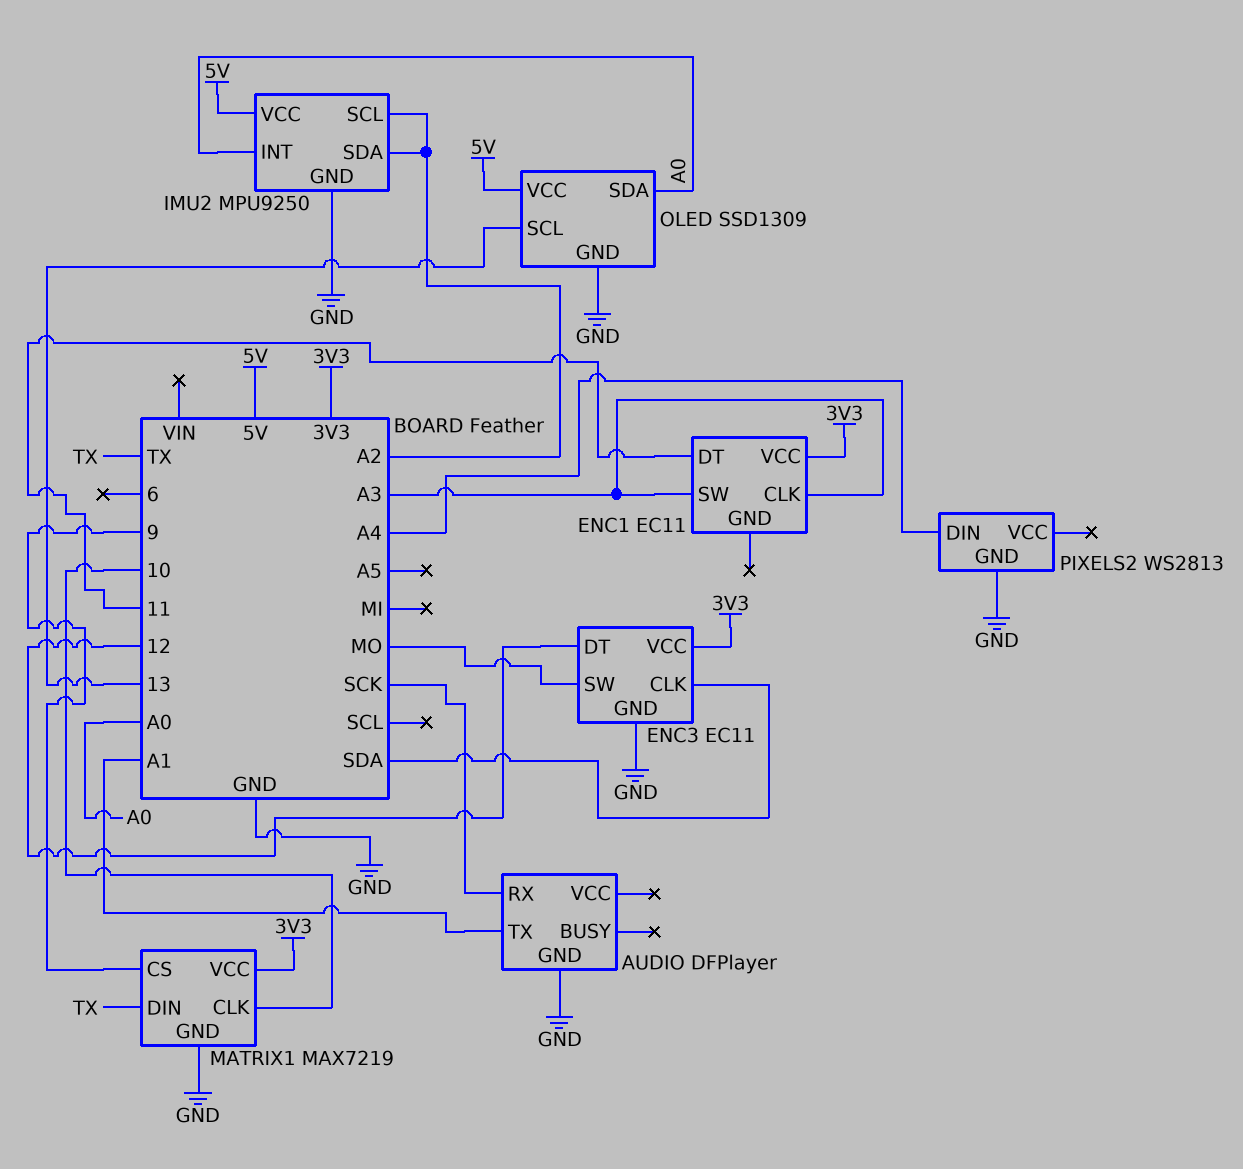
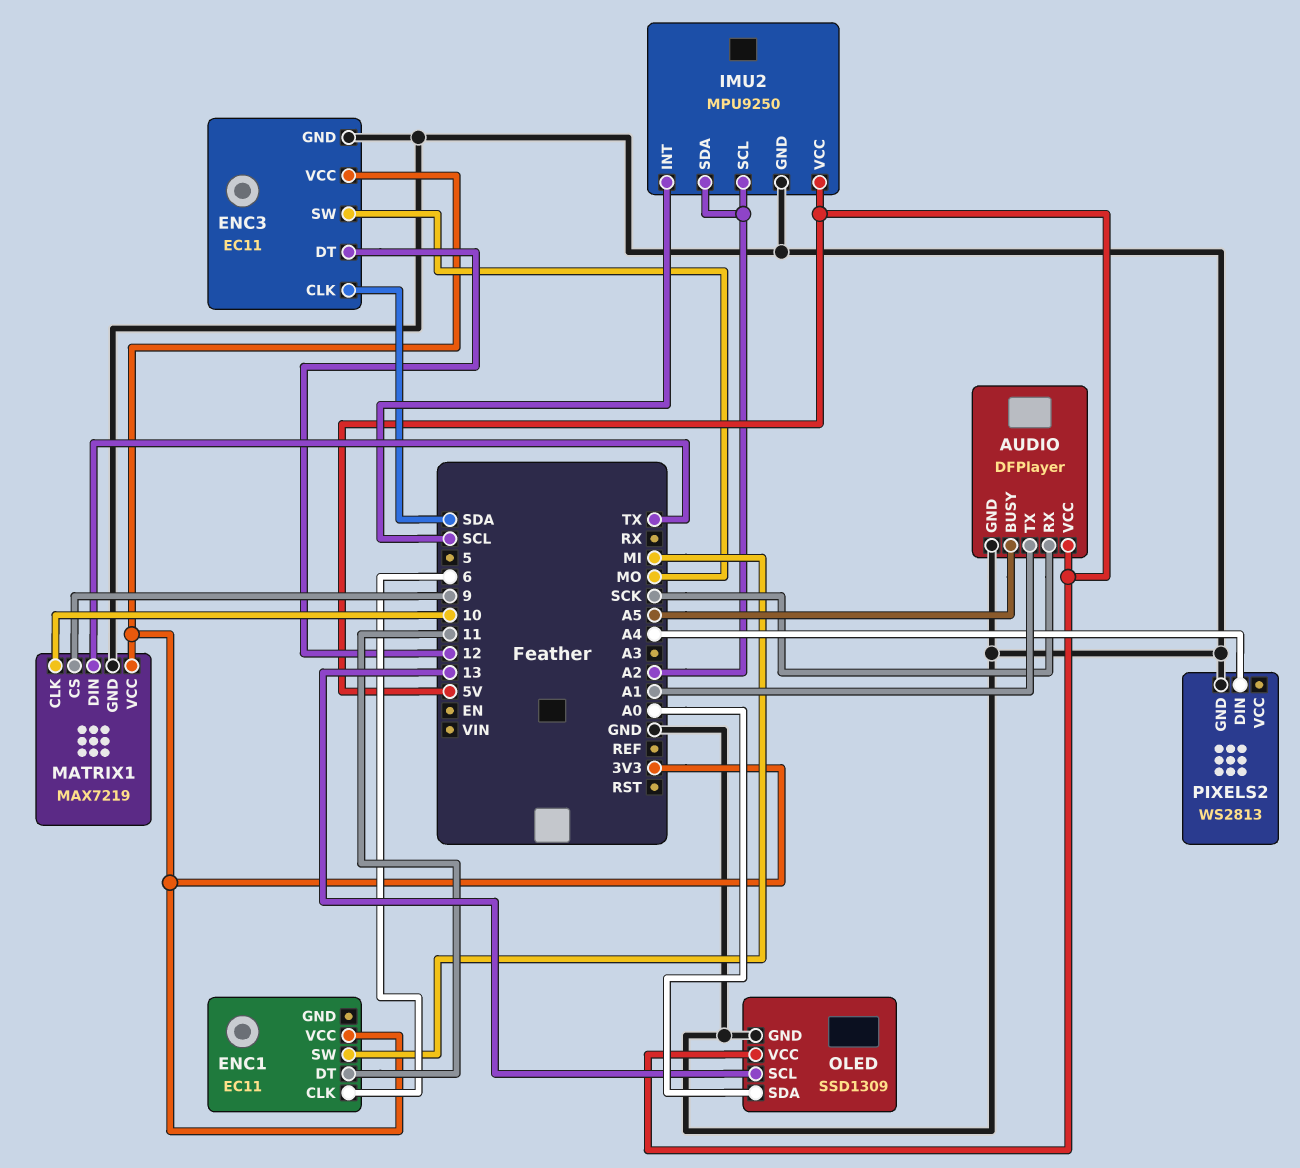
AUDIO pin BUSY: none -> A5
AUDIO pin VCC: none -> 5V
ENC1 pin CLK: A3 -> 6
ENC1 pin SW: A3 -> MI
IMU2 pin INT: A0 -> SCL

